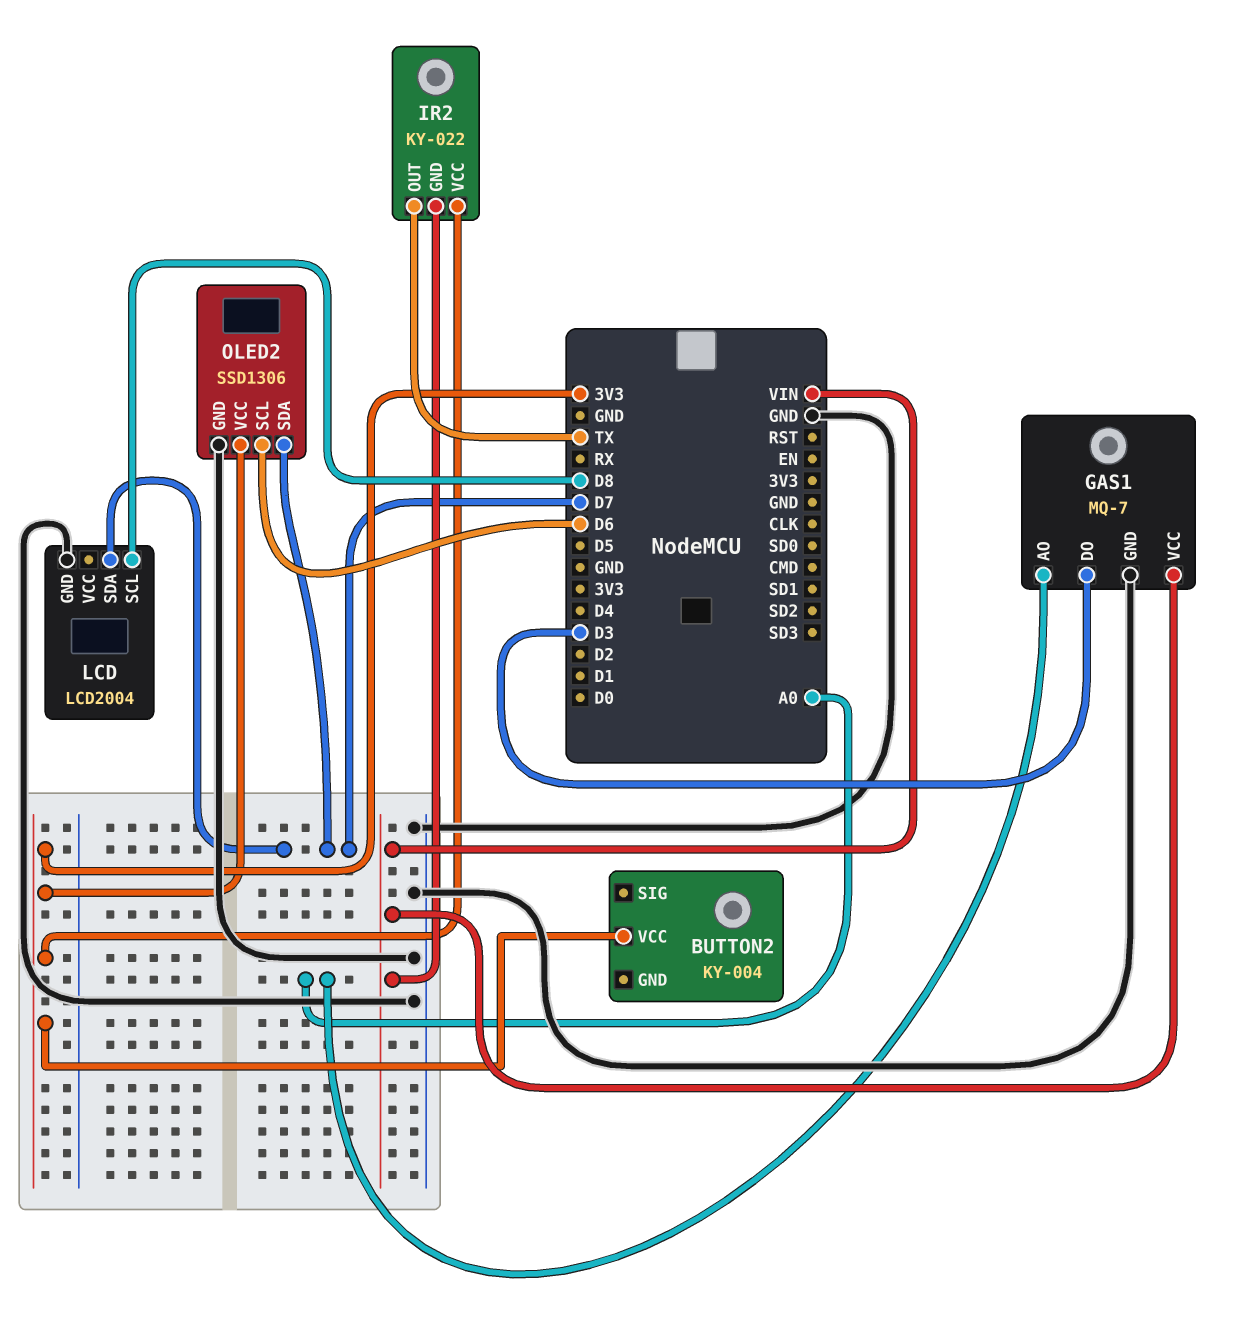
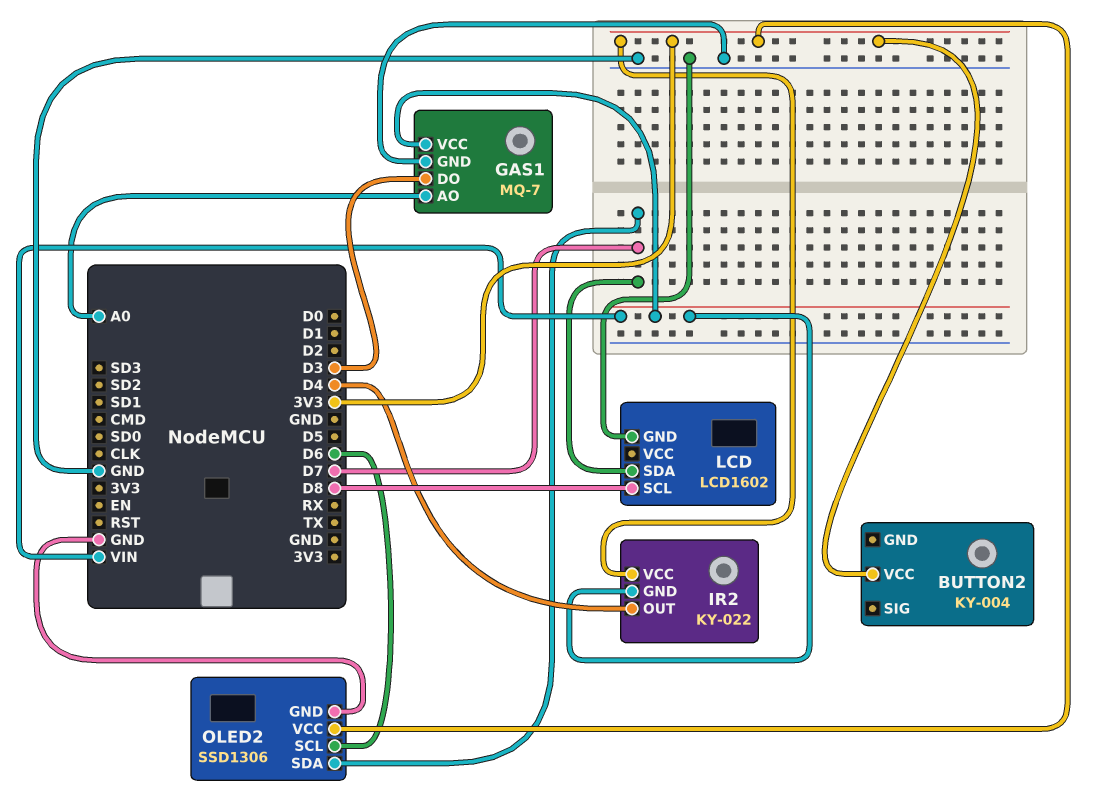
IR2 pin OUT: TX -> D4
LCD: LCD2004 -> LCD1602

